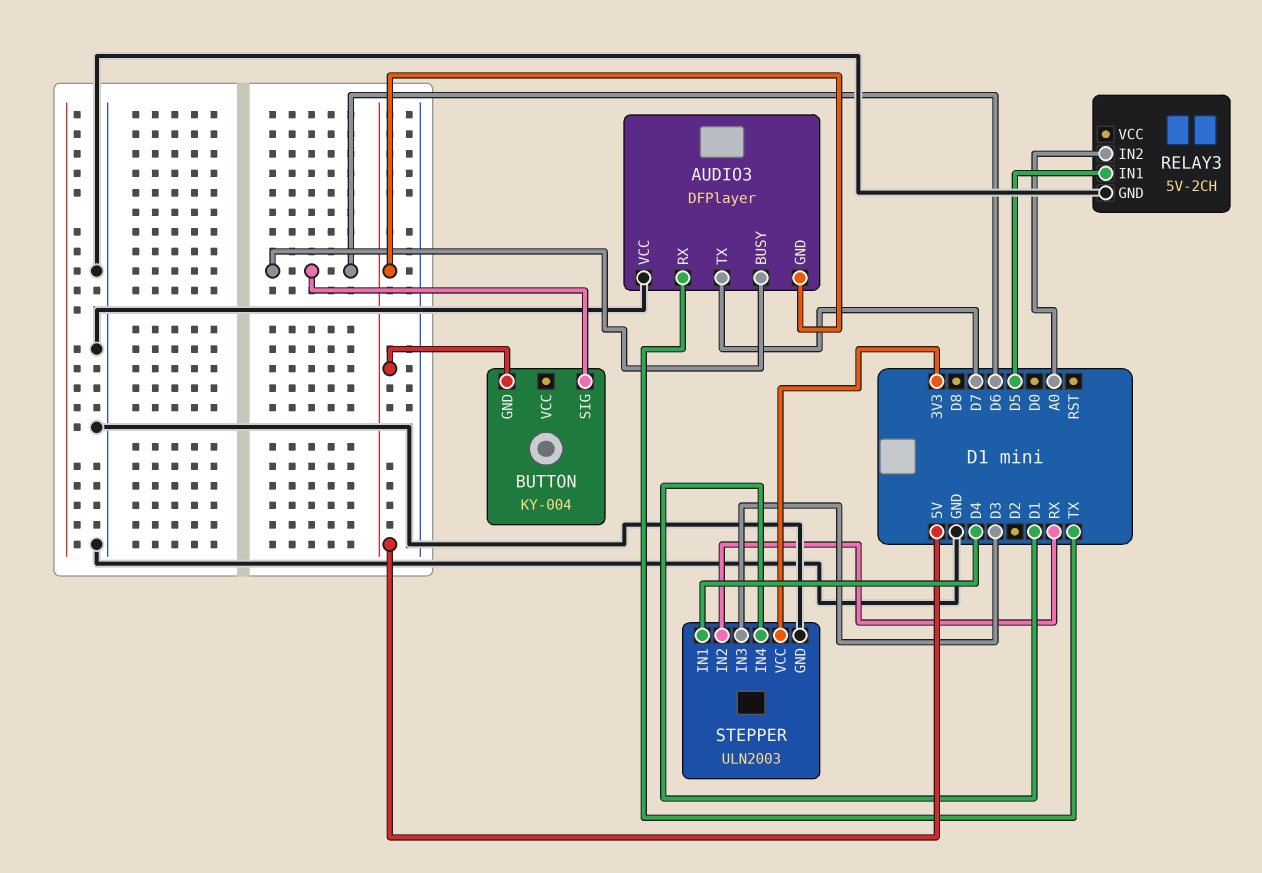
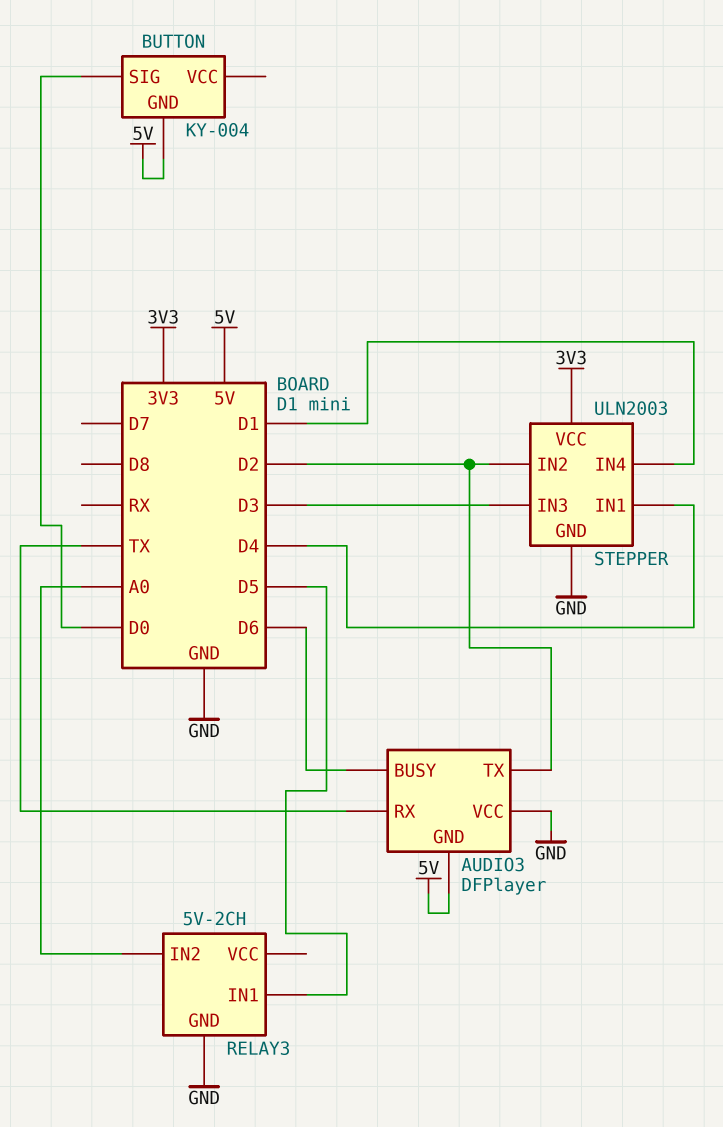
AUDIO3 pin TX: D7 -> D2
BUTTON pin SIG: D6 -> D0
STEPPER pin IN2: RX -> D2

